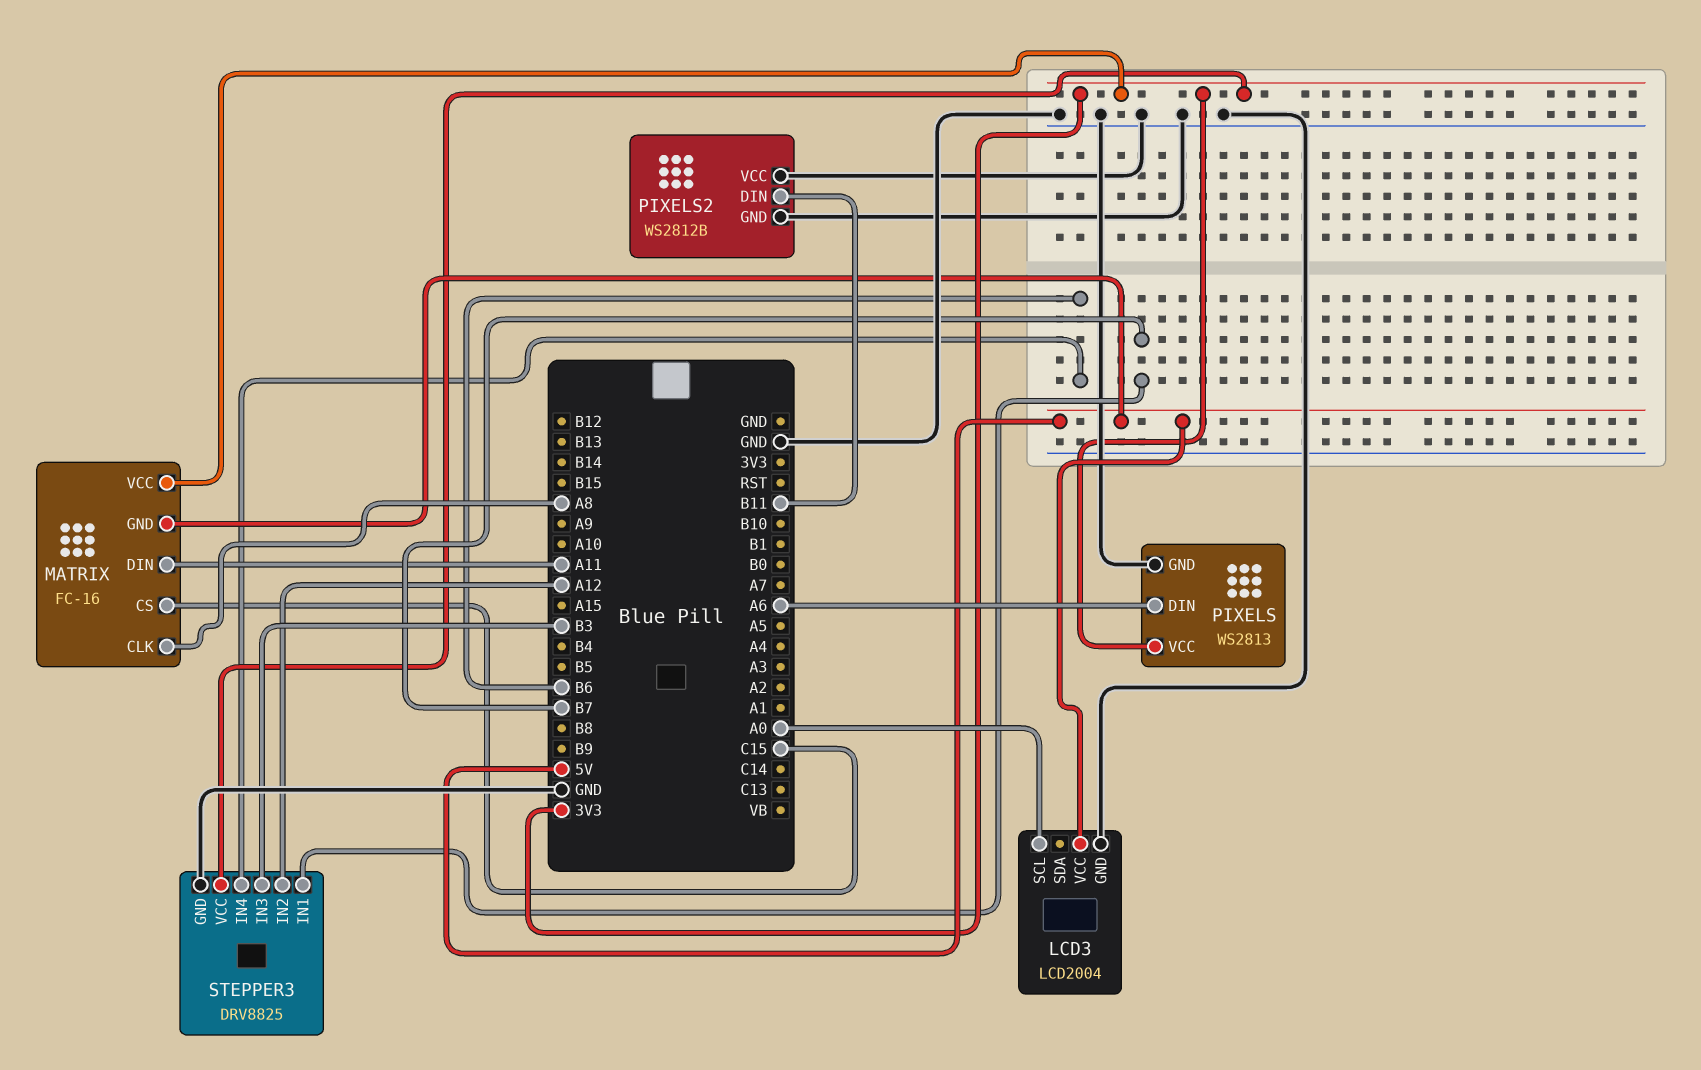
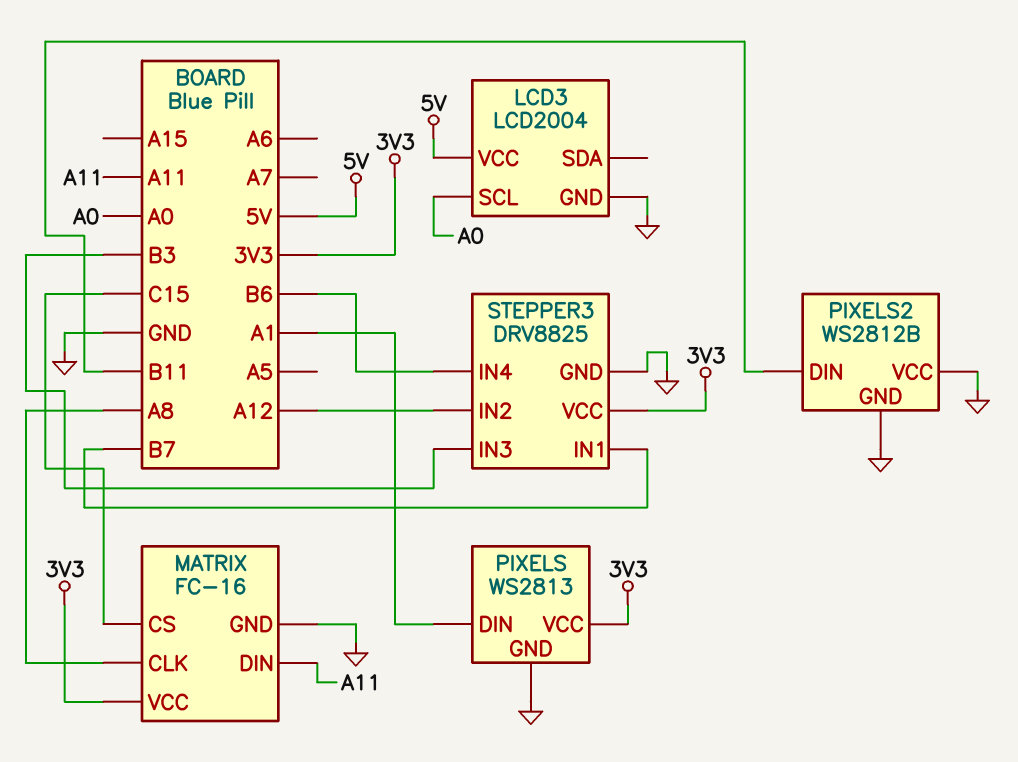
MATRIX pin GND: 5V -> GND
PIXELS pin DIN: A6 -> A1

